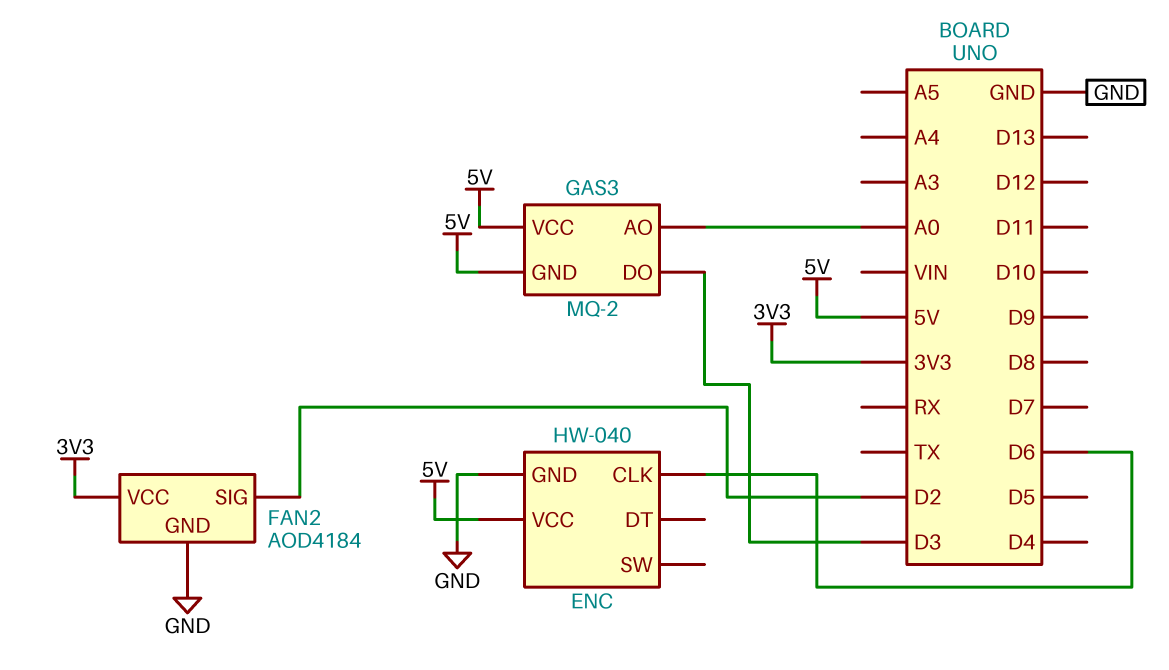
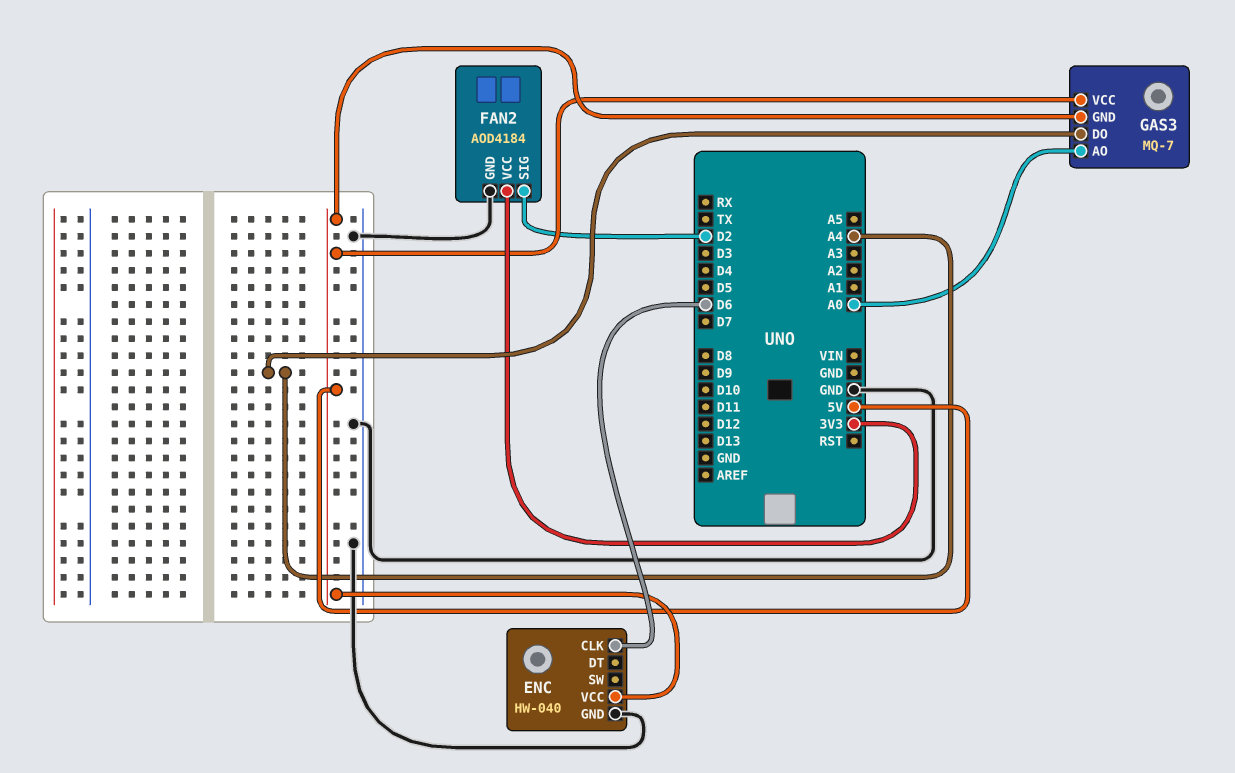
GAS3: MQ-2 -> MQ-7
GAS3 pin DO: D3 -> A4

